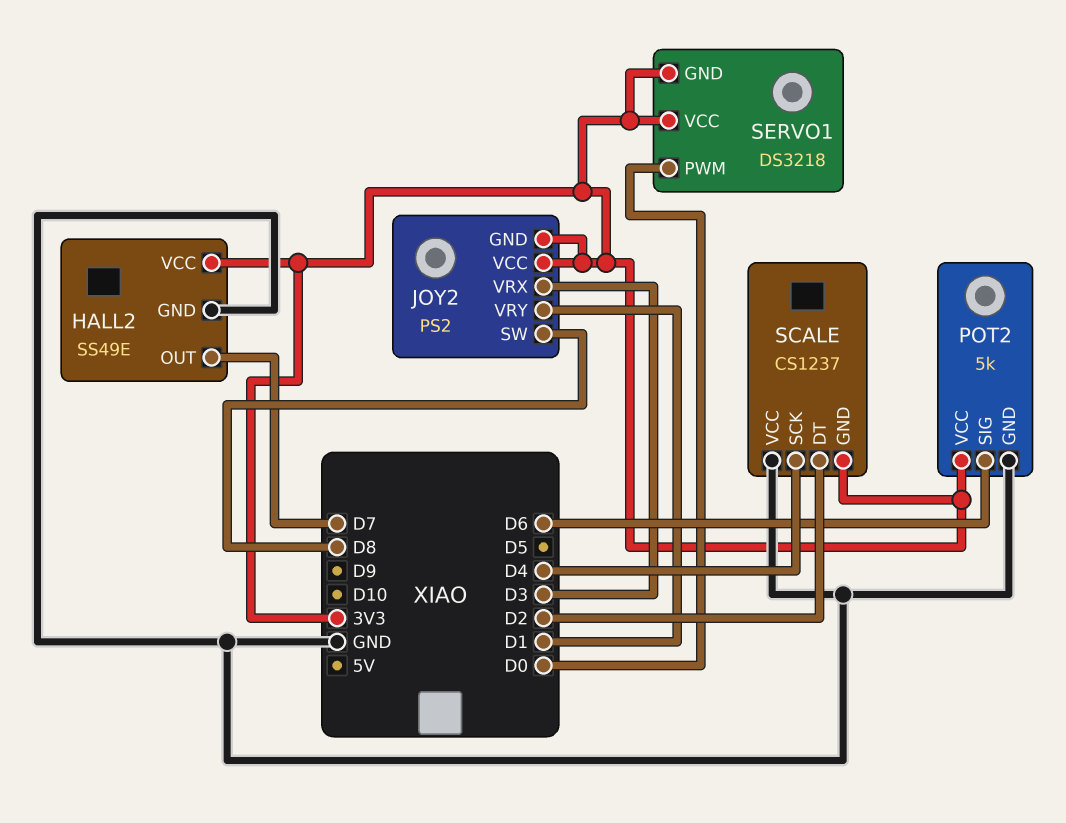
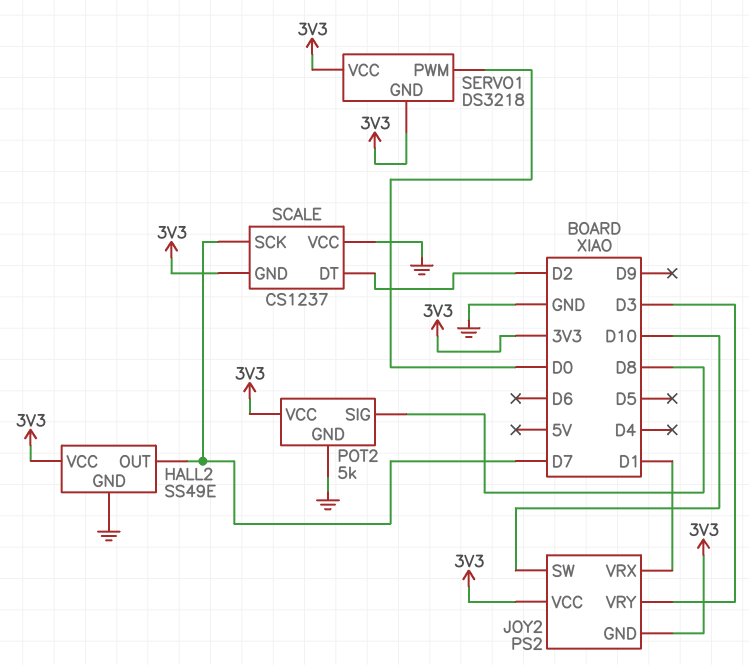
JOY2 pin SW: D8 -> D10
JOY2 pin VRX: D3 -> D1
JOY2 pin VRY: D1 -> D3
POT2 pin SIG: D6 -> D8
SCALE pin SCK: D4 -> D7

